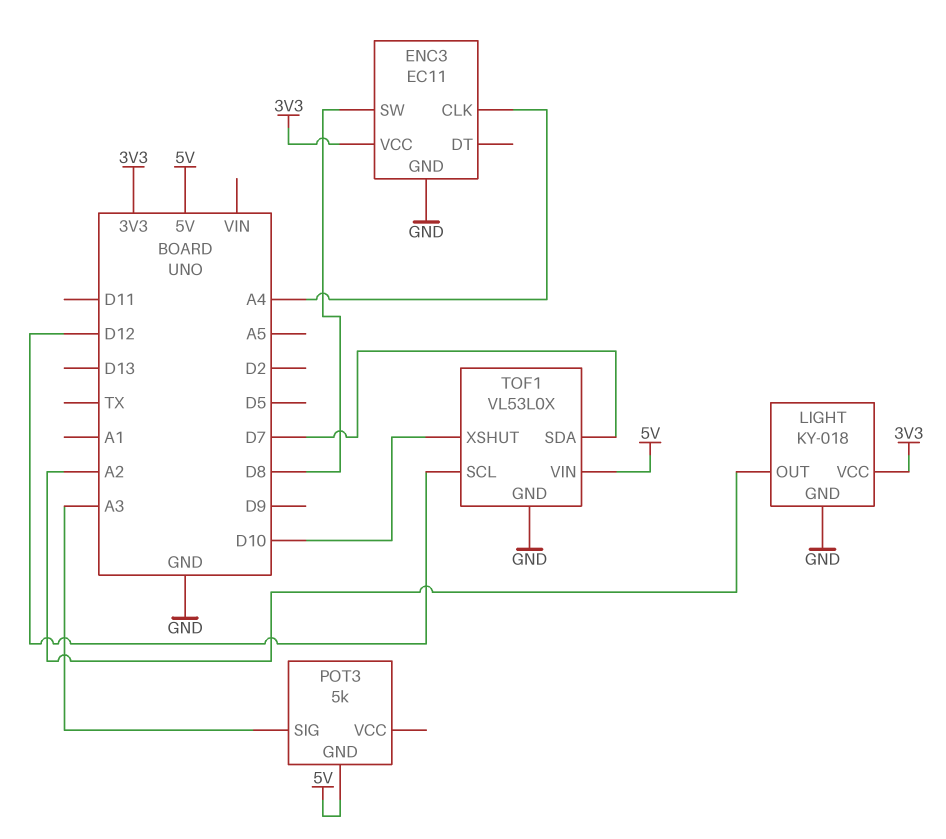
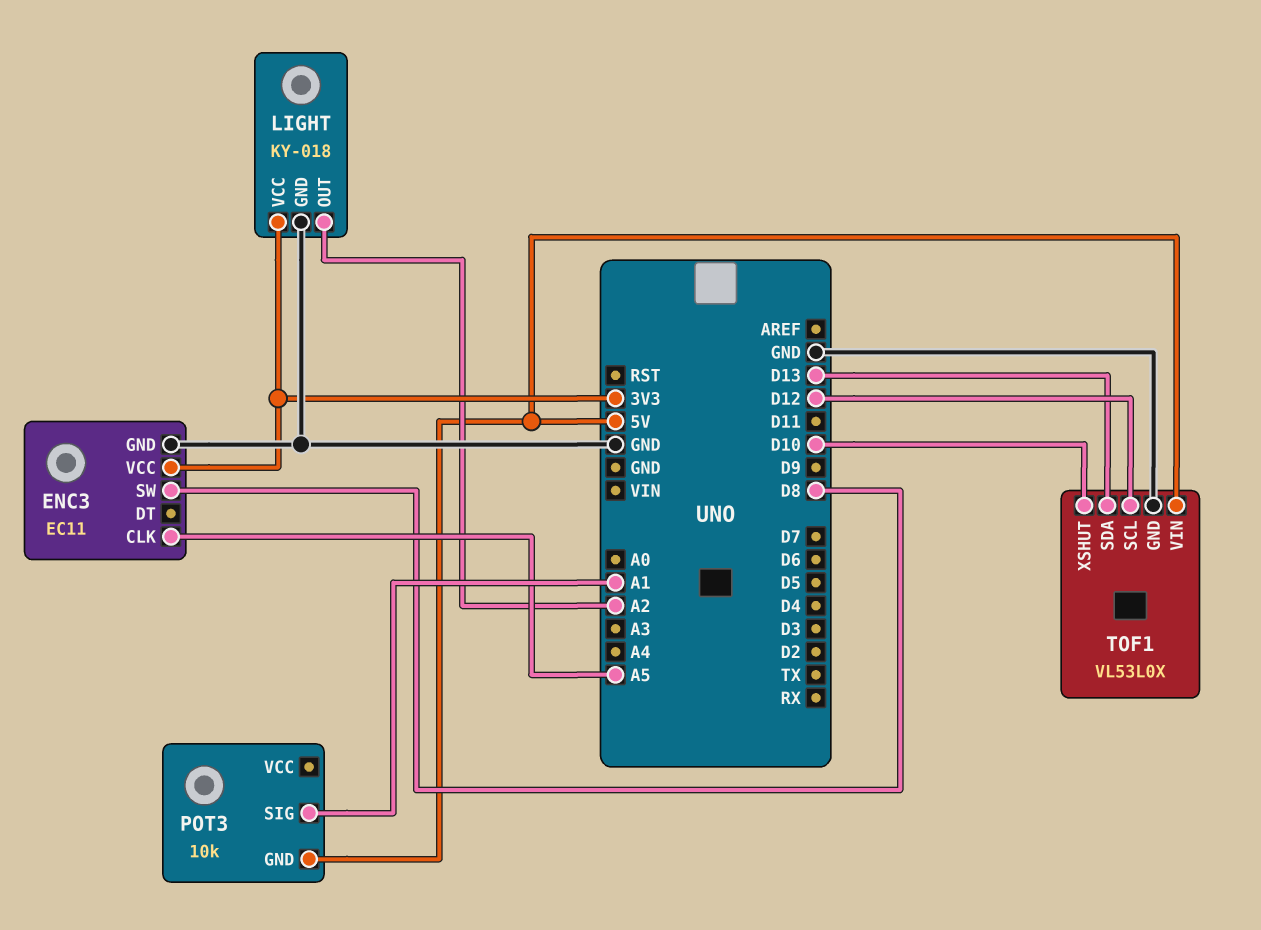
ENC3 pin CLK: A4 -> A5
POT3: 5k -> 10k
POT3 pin SIG: A3 -> A1
TOF1 pin SDA: D7 -> D13

